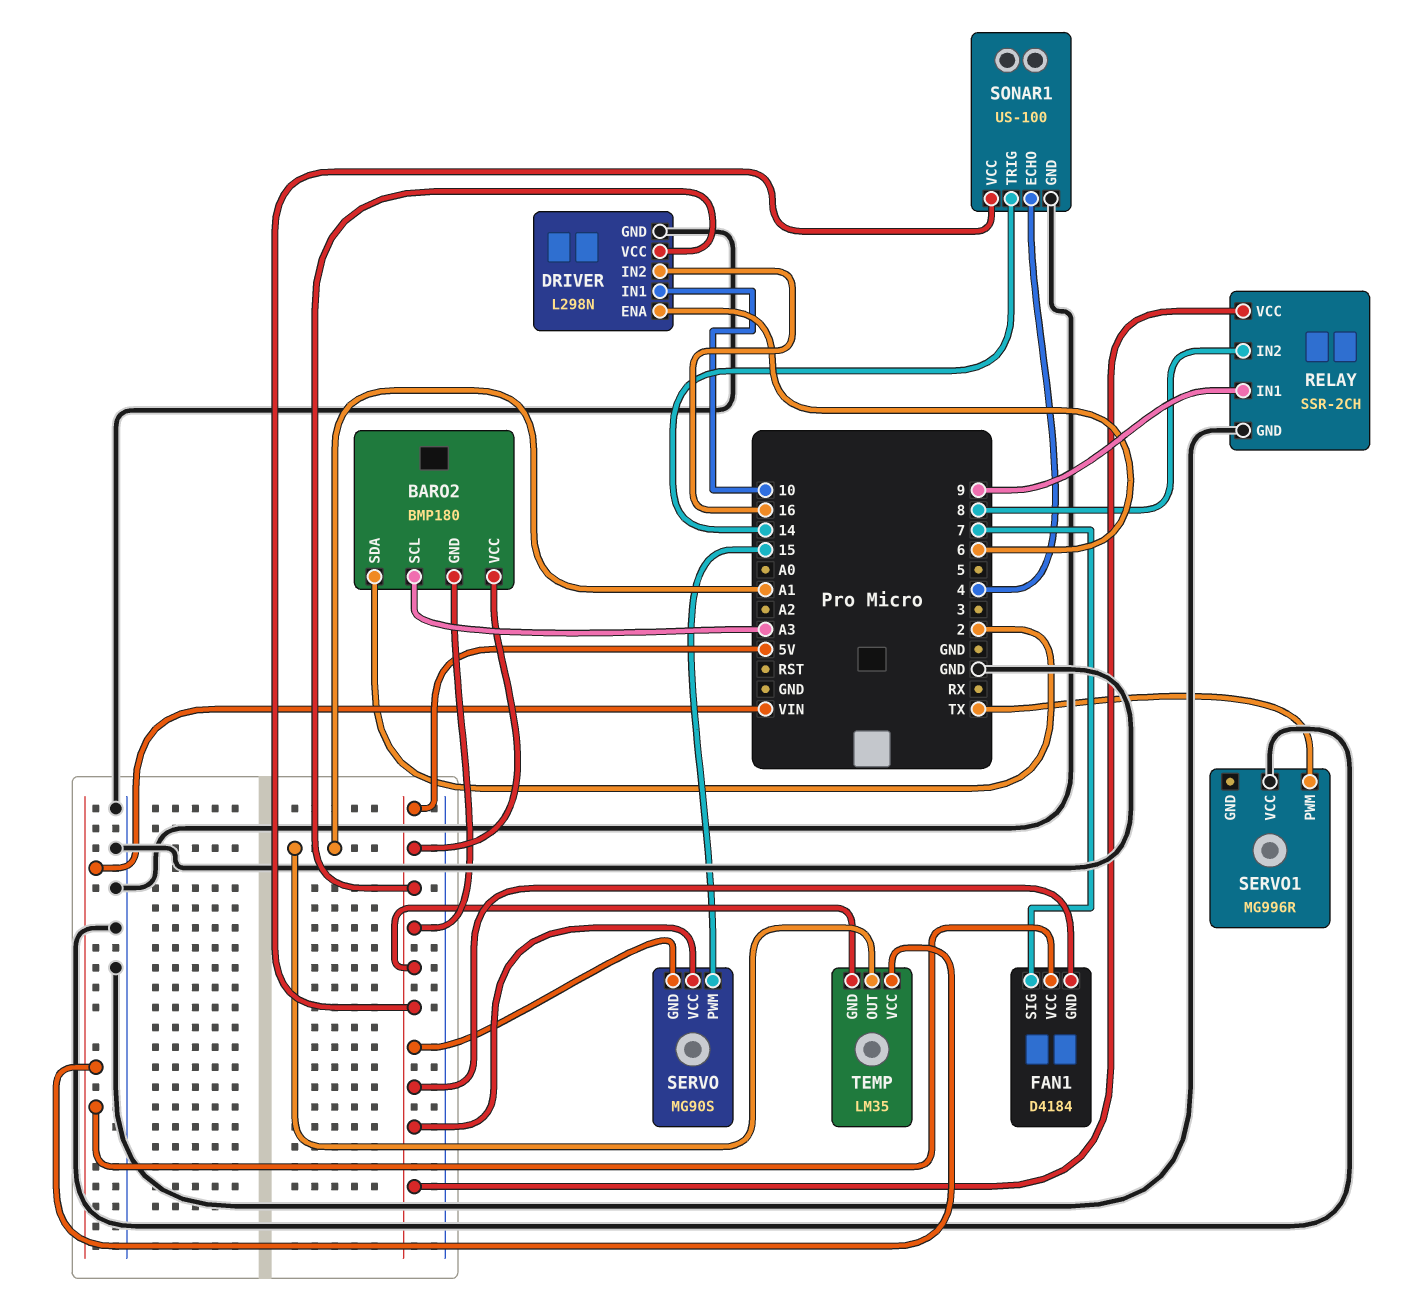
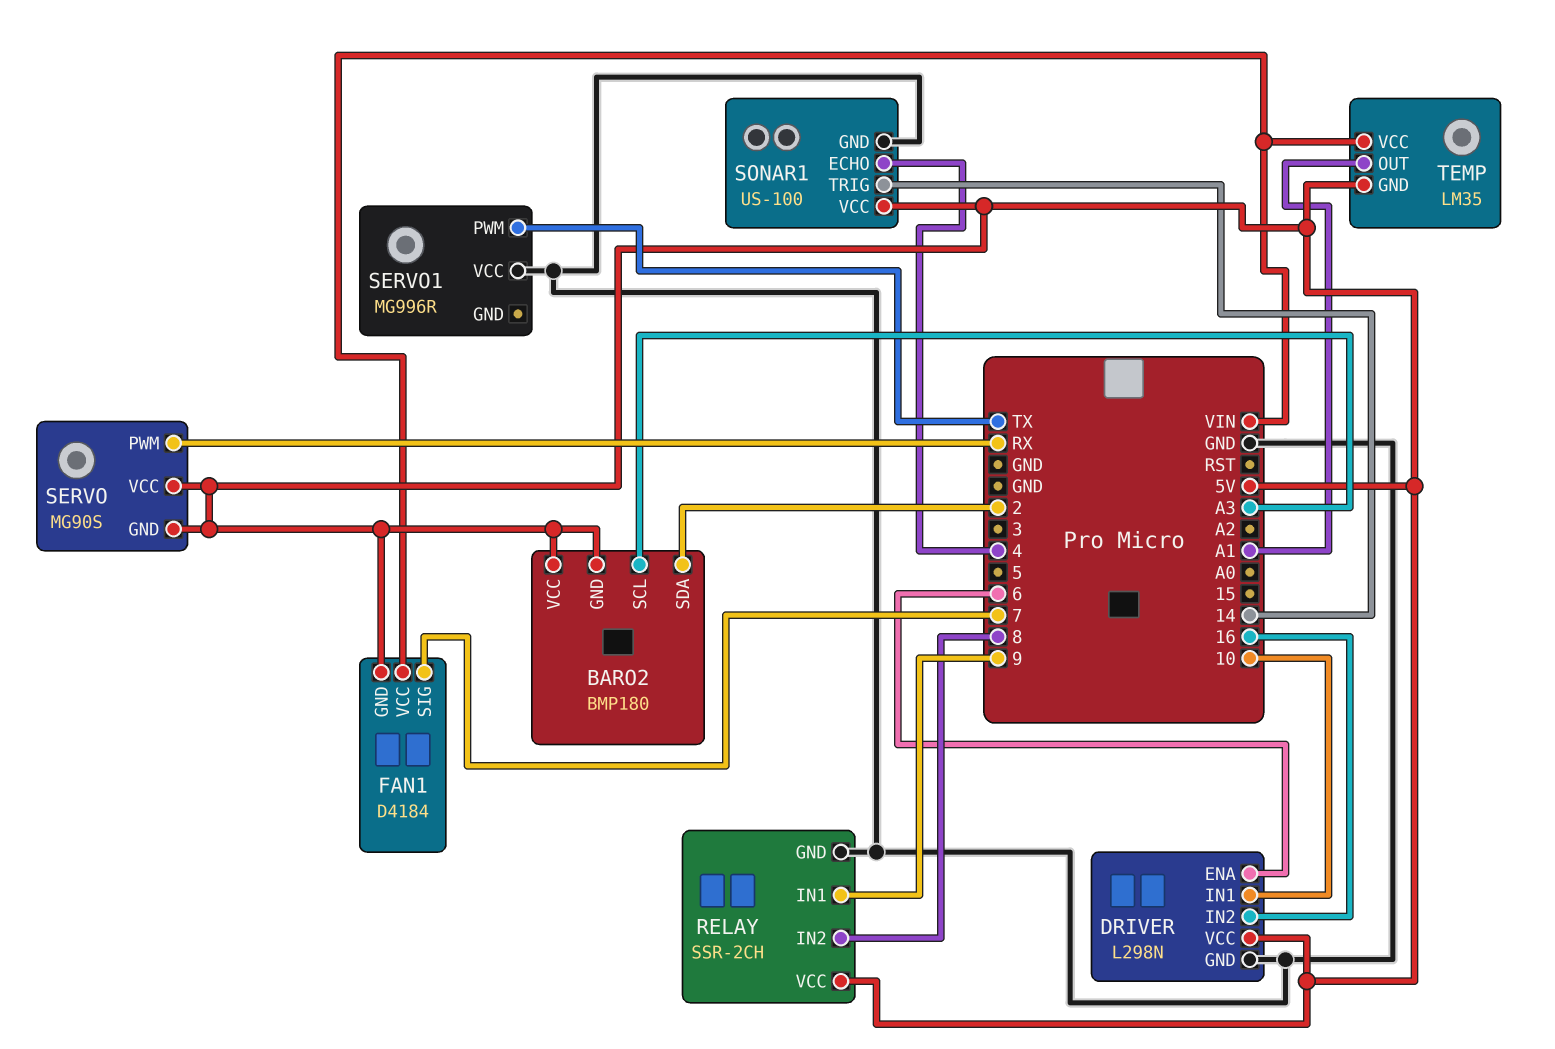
SERVO pin PWM: 15 -> RX

